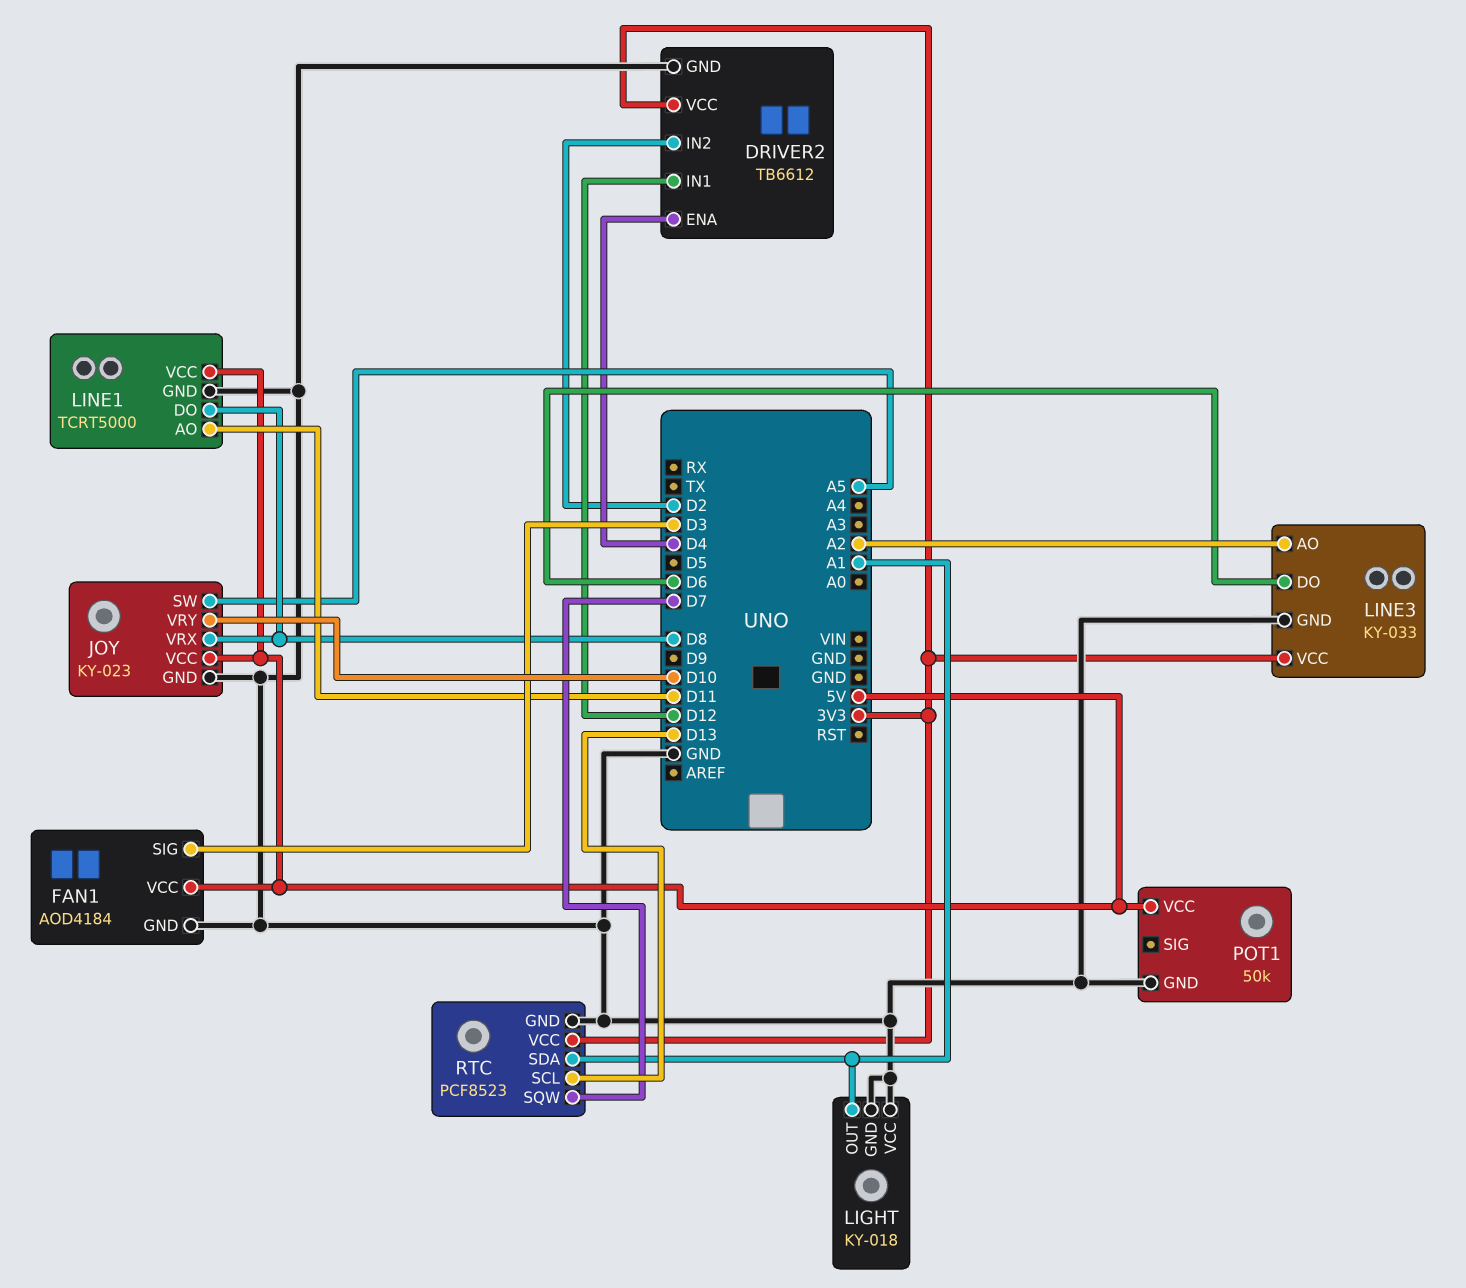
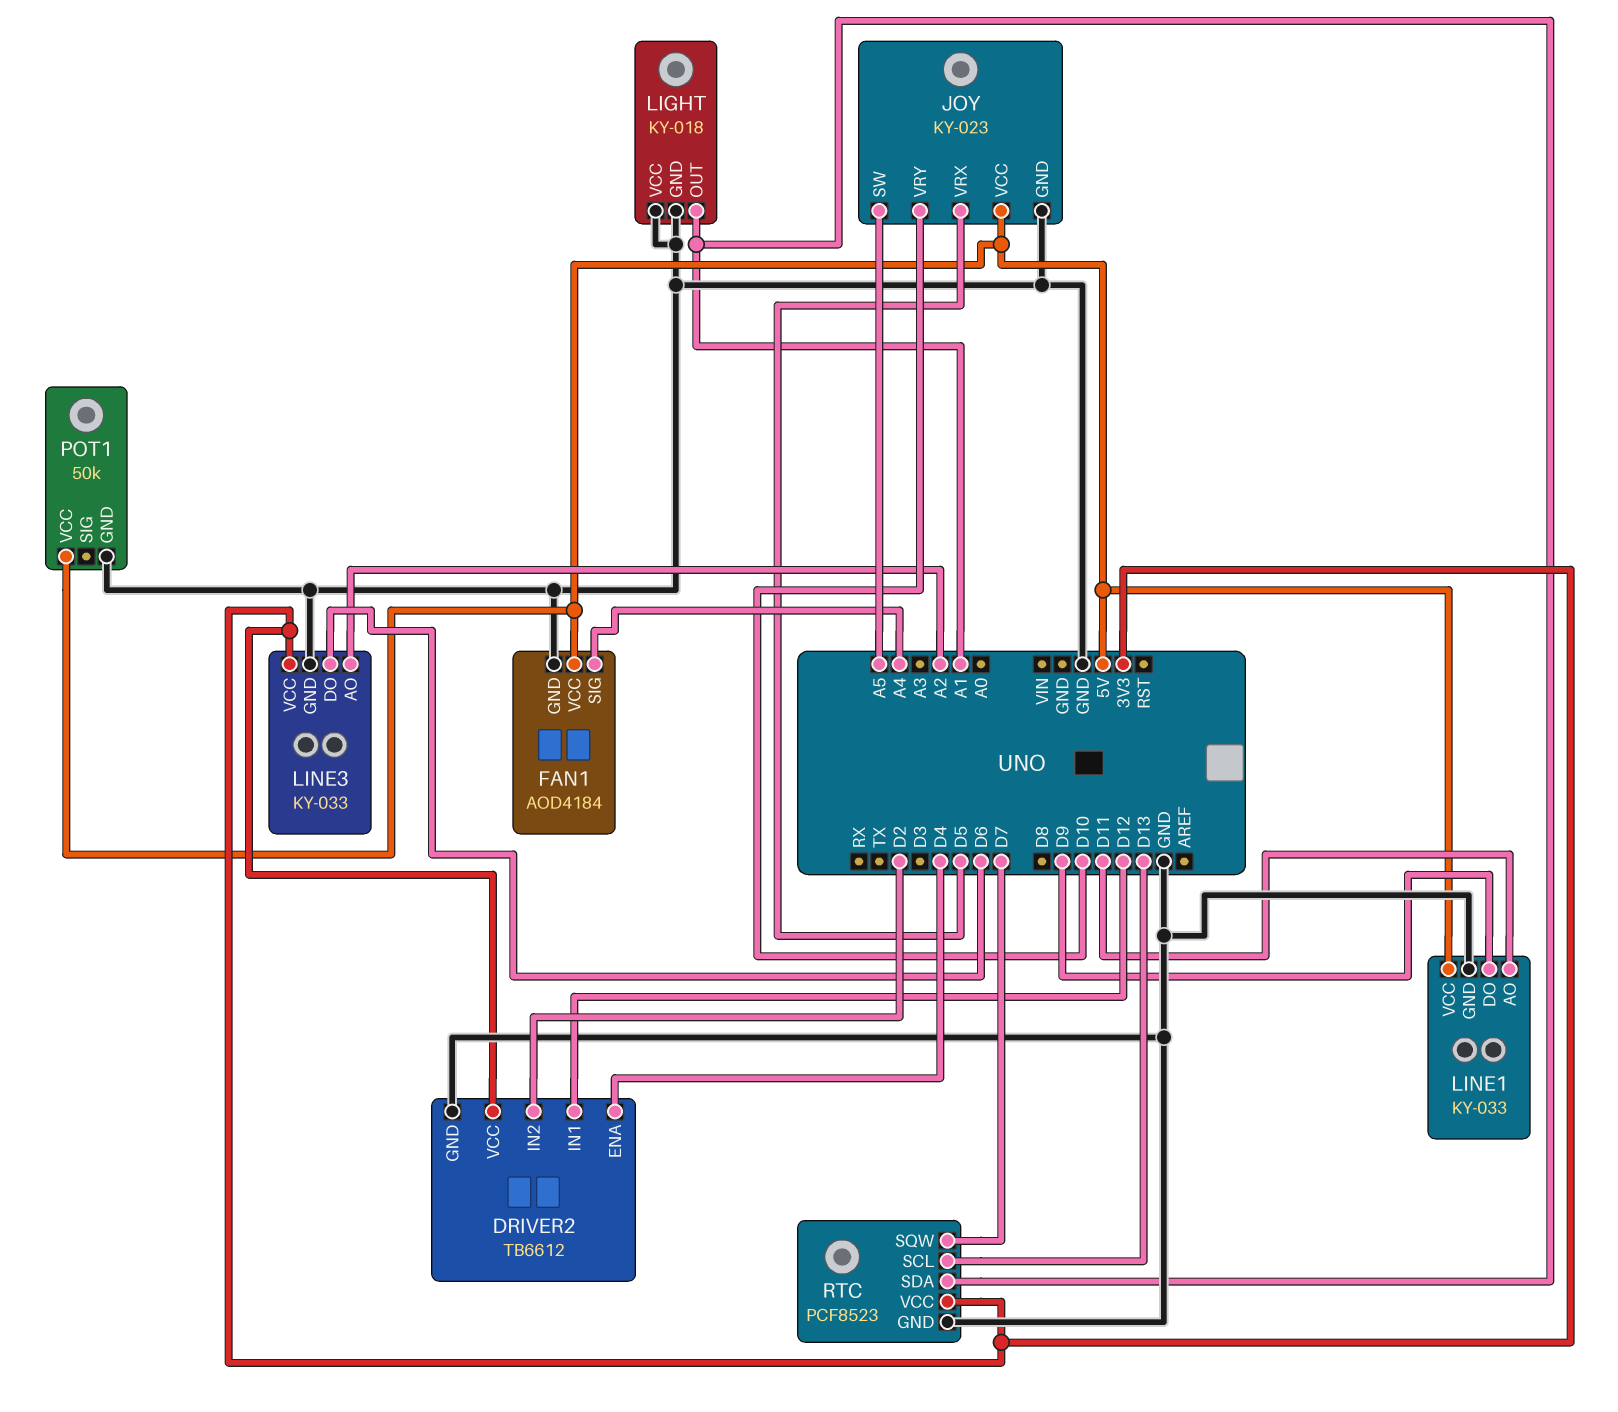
FAN1 pin SIG: D3 -> A4
JOY pin VRX: D8 -> D5
LINE1: TCRT5000 -> KY-033
LINE1 pin DO: D8 -> D9

